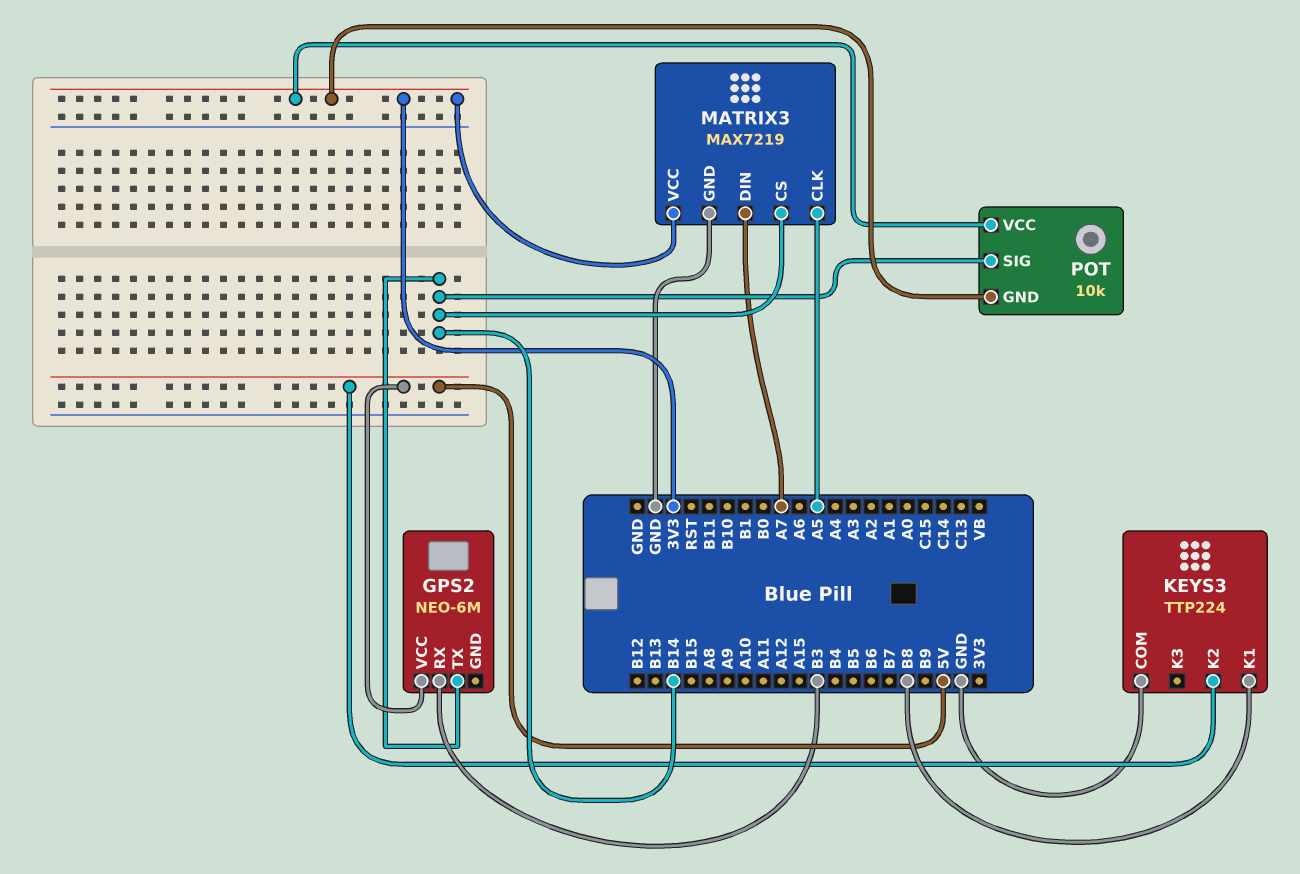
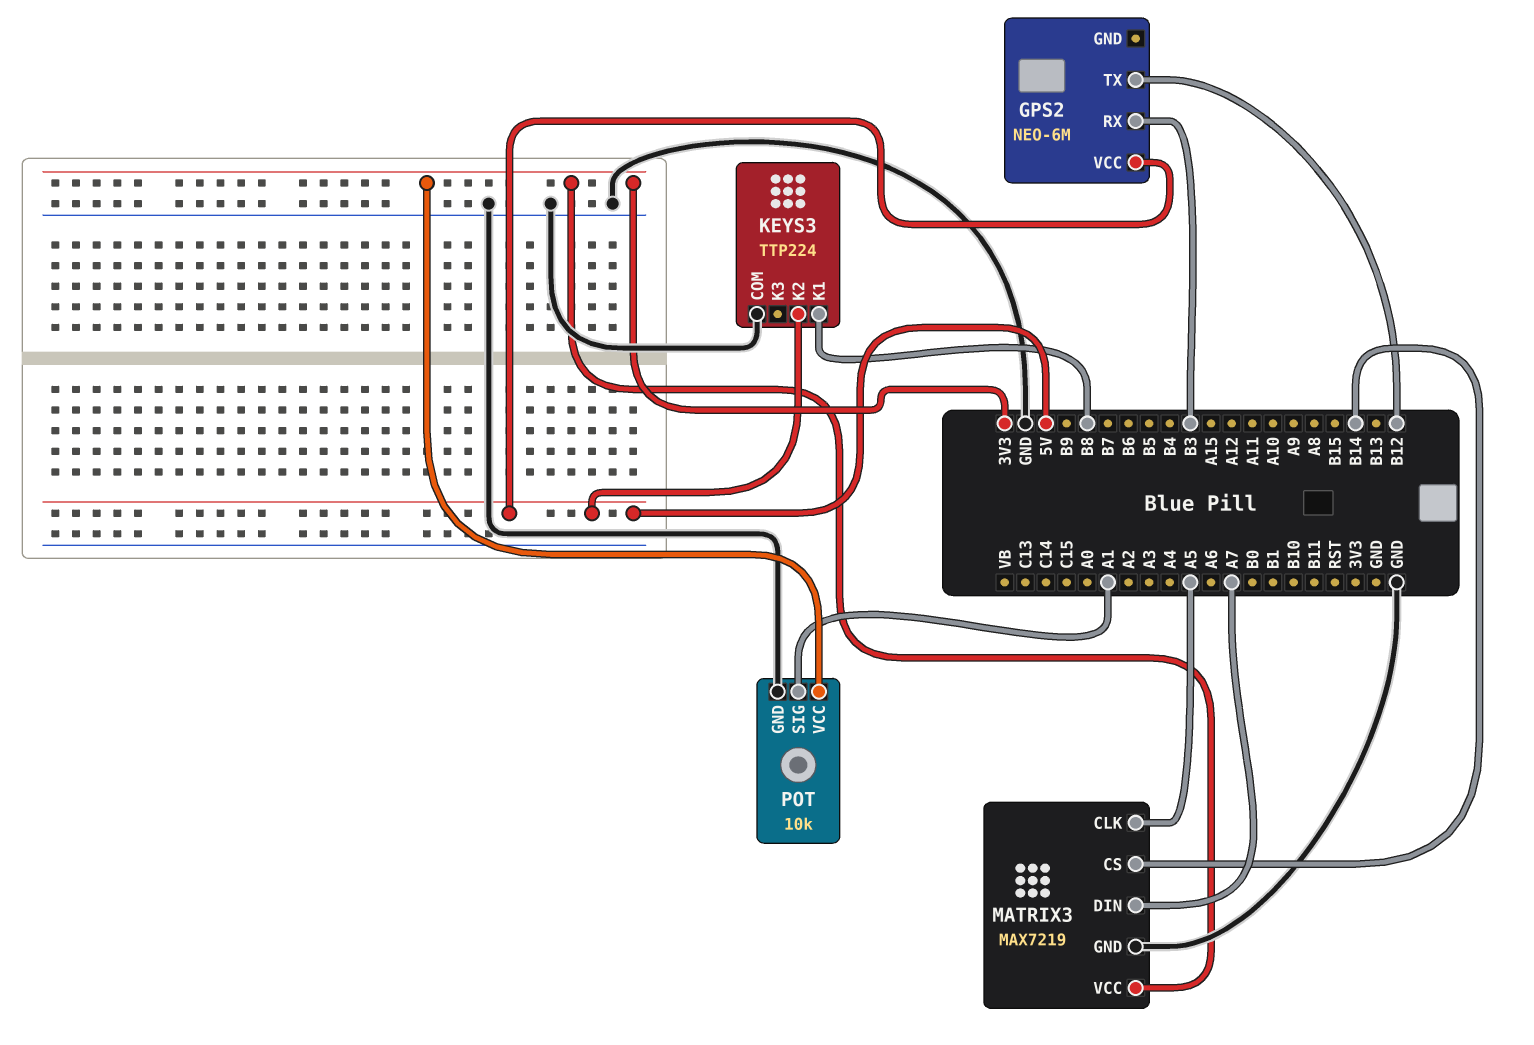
GPS2 pin TX: B14 -> B12
POT pin GND: 3V3 -> GND
POT pin SIG: B14 -> A1

